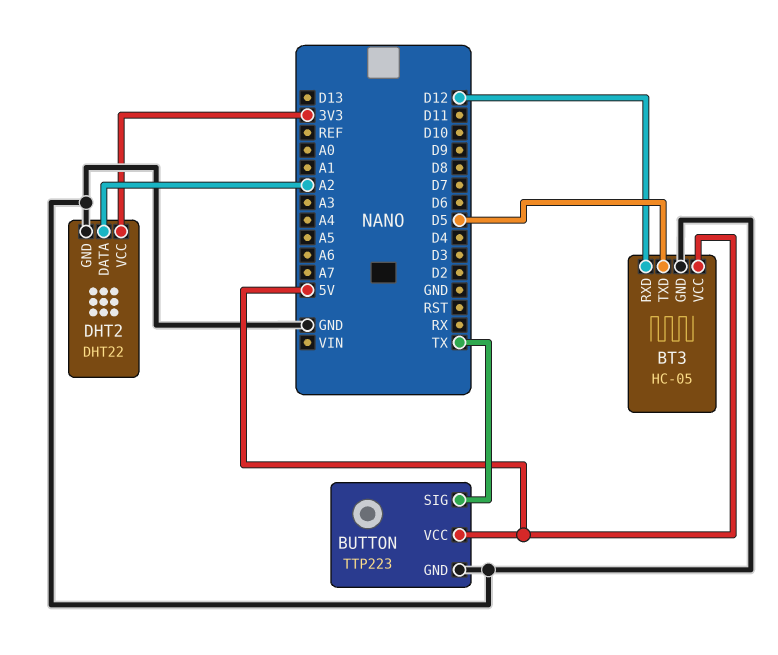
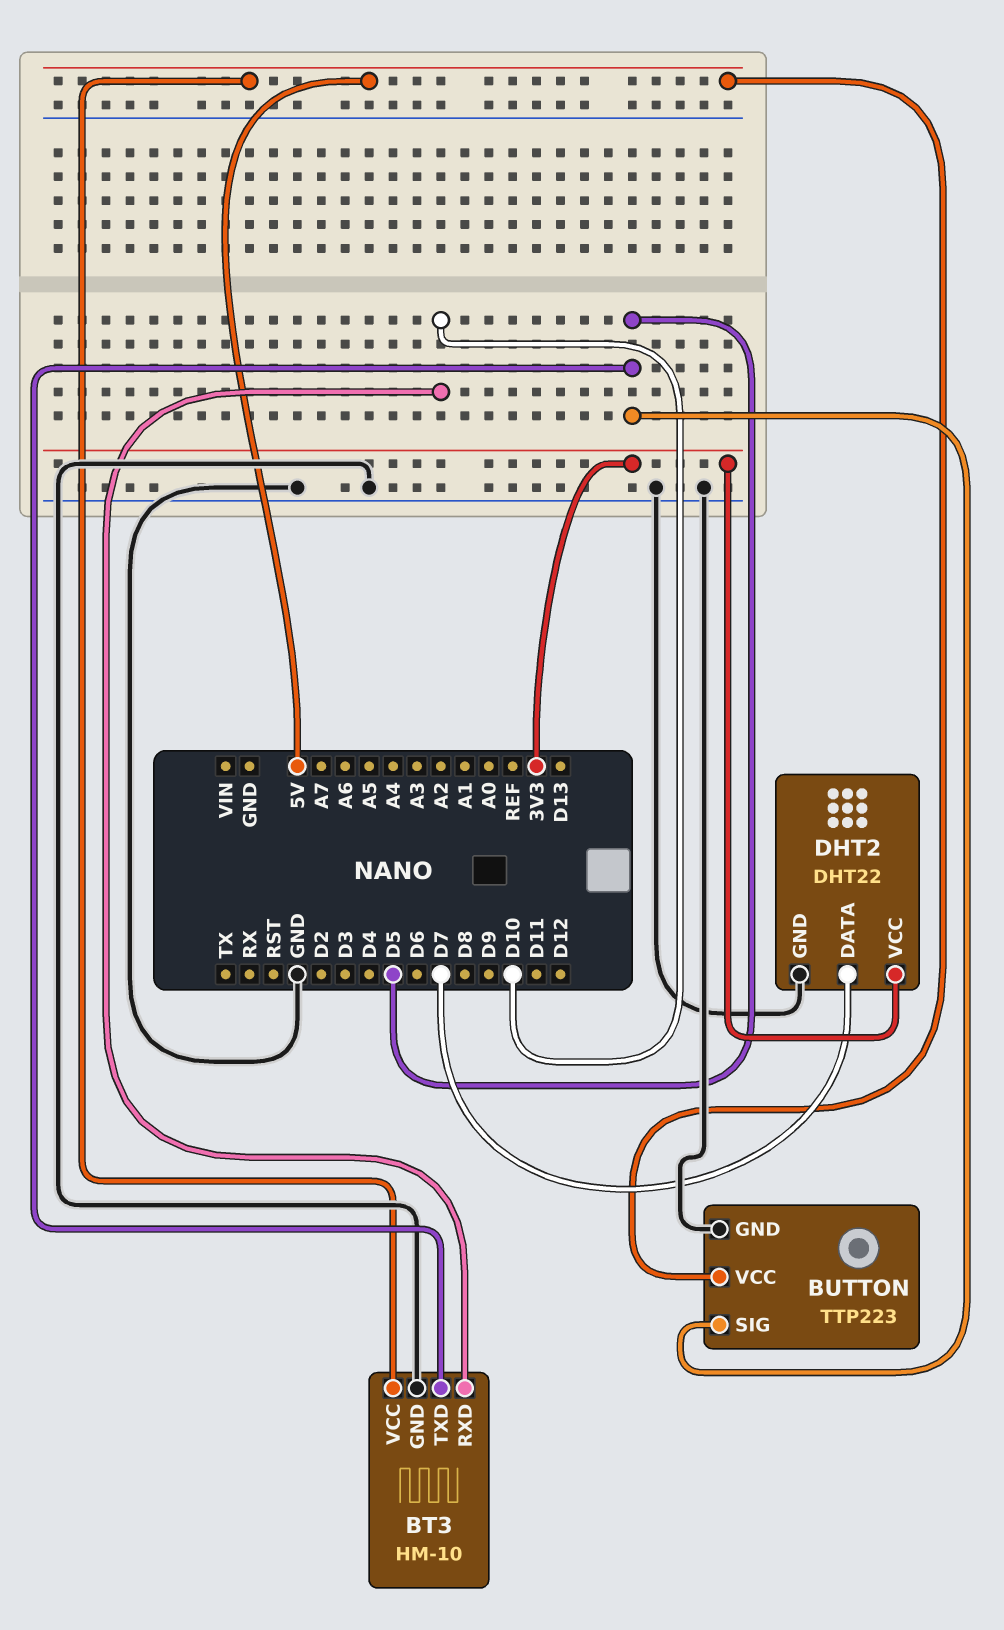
BT3: HC-05 -> HM-10
BT3 pin RXD: D12 -> D10
BUTTON pin SIG: TX -> D5
DHT2 pin DATA: A2 -> D7

